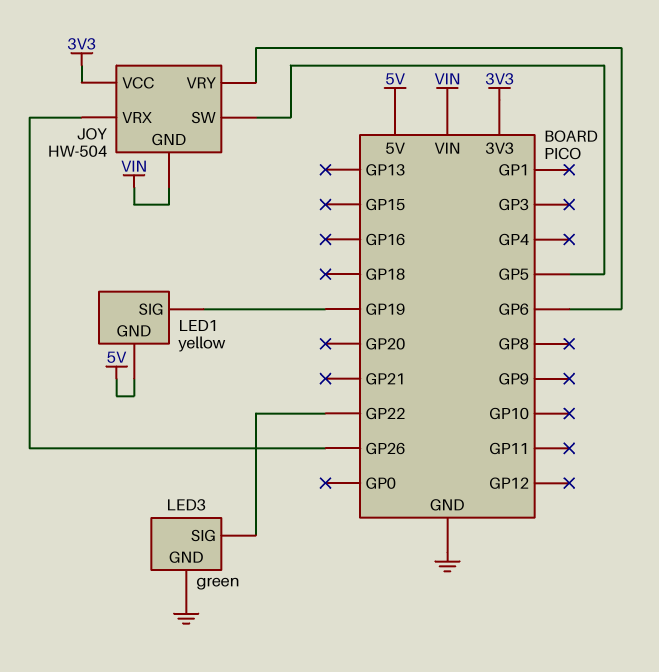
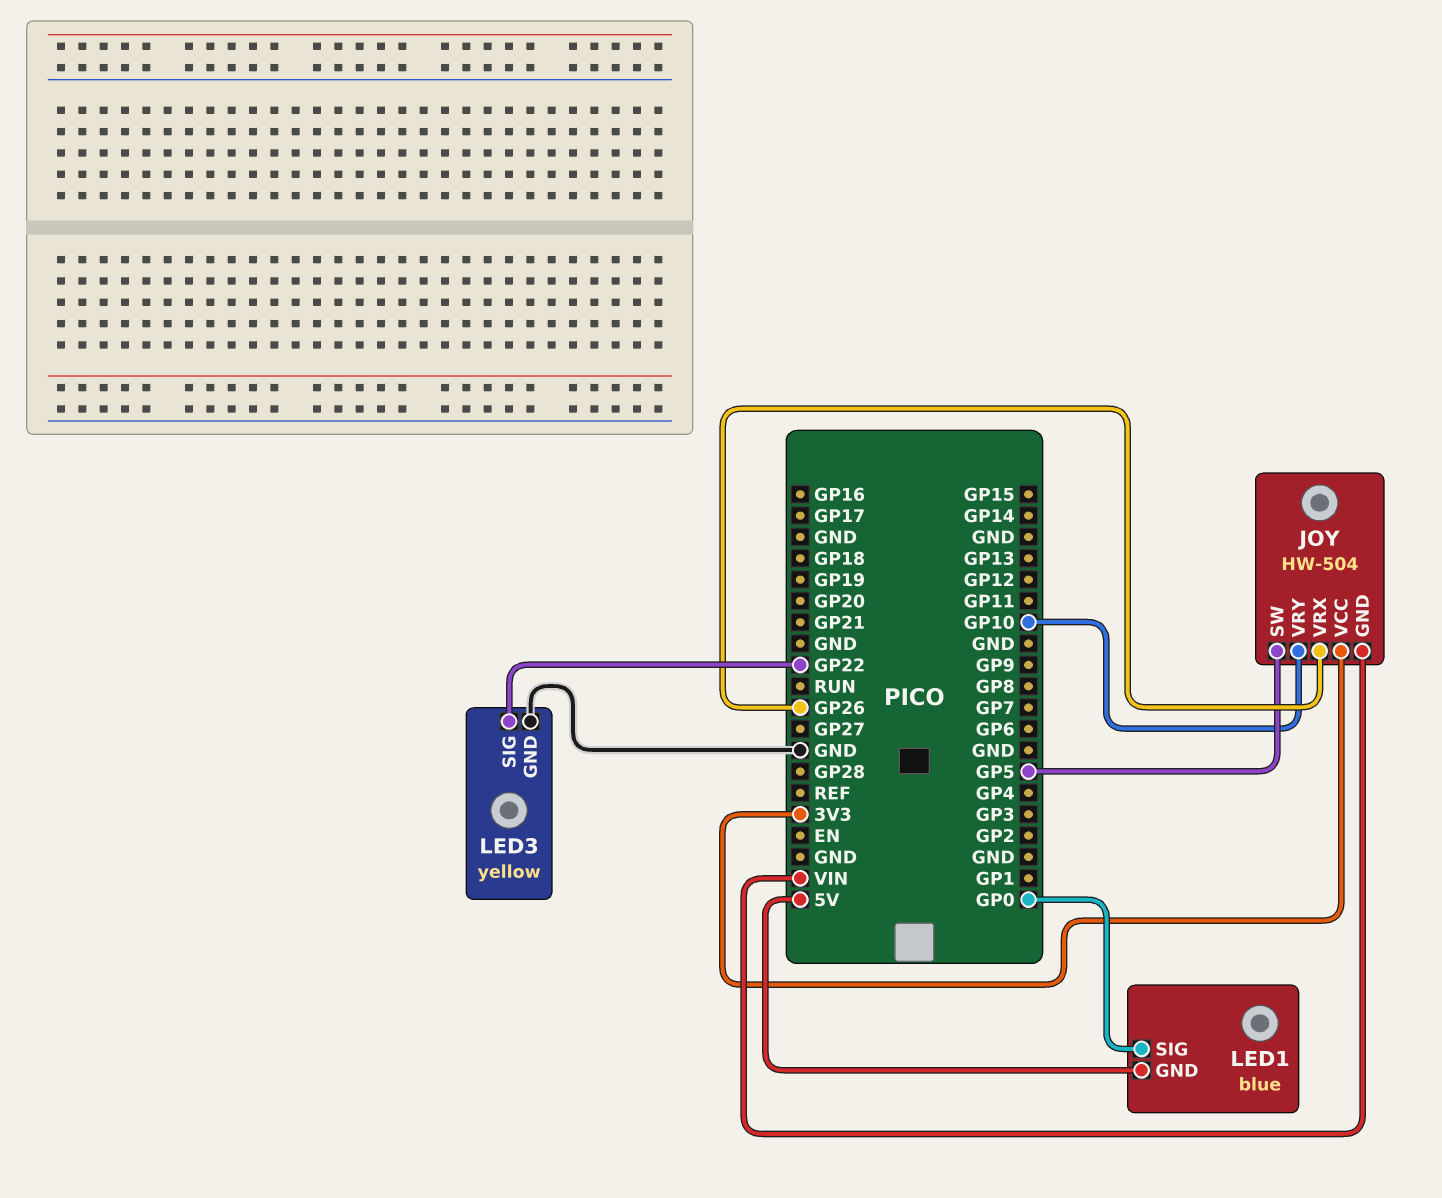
JOY pin VRY: GP6 -> GP10
LED1: yellow -> blue
LED1 pin SIG: GP19 -> GP0
LED3: green -> yellow

